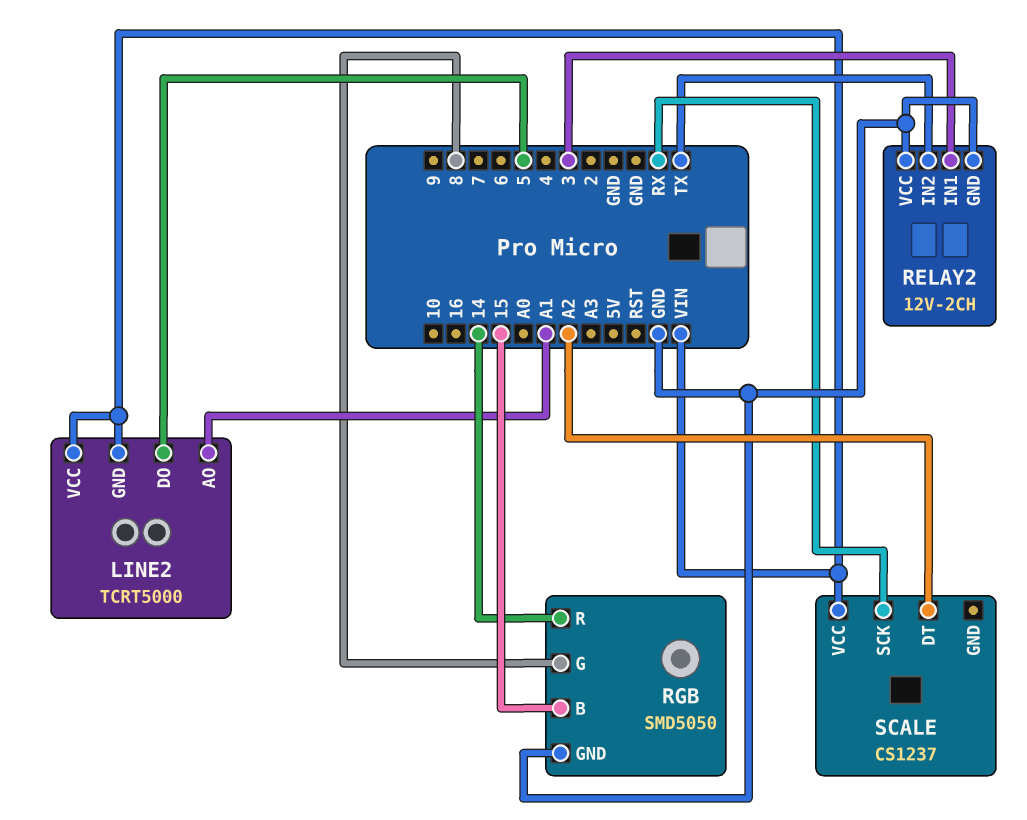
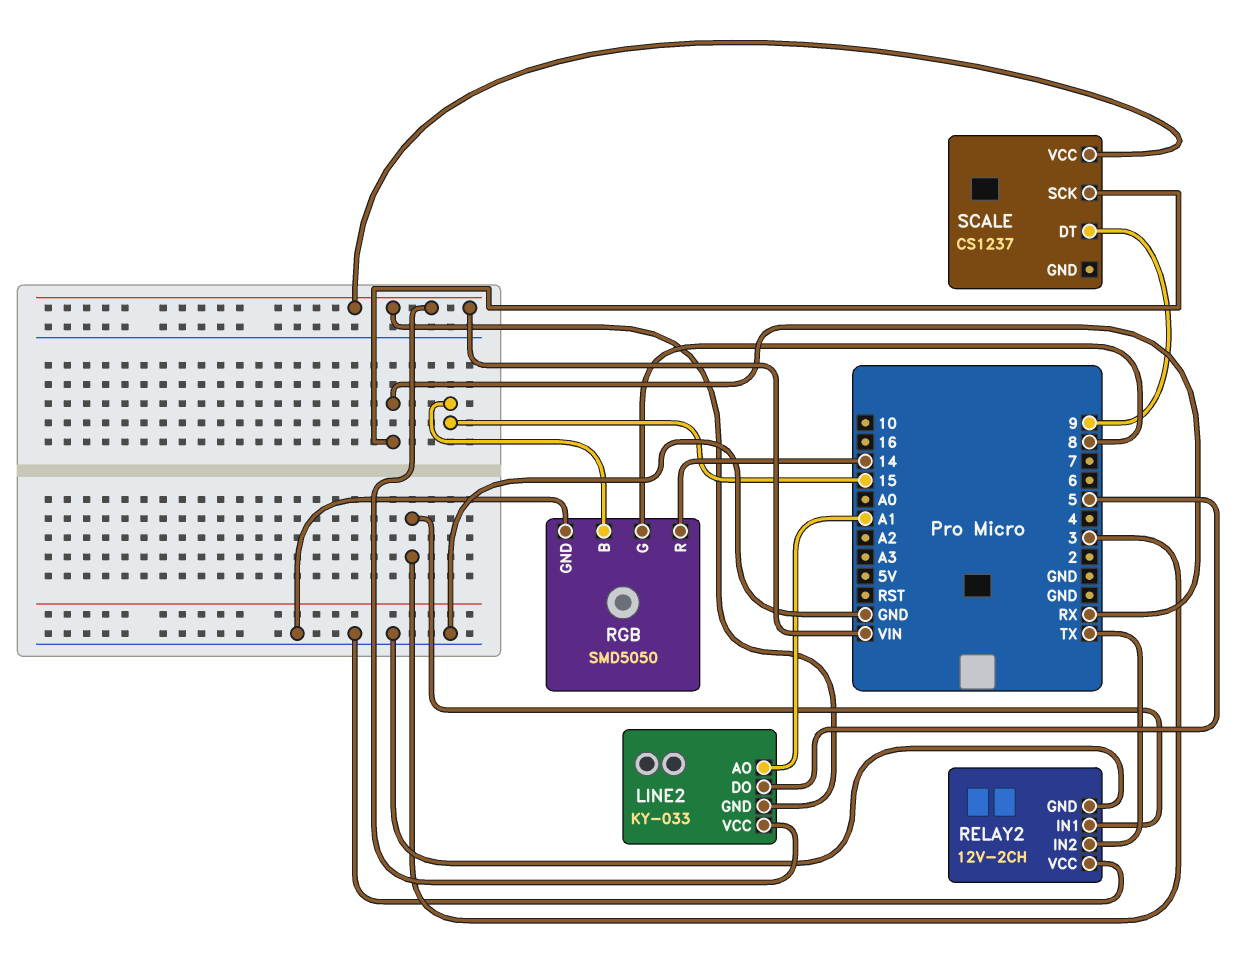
LINE2: TCRT5000 -> KY-033
SCALE pin DT: A2 -> 9

